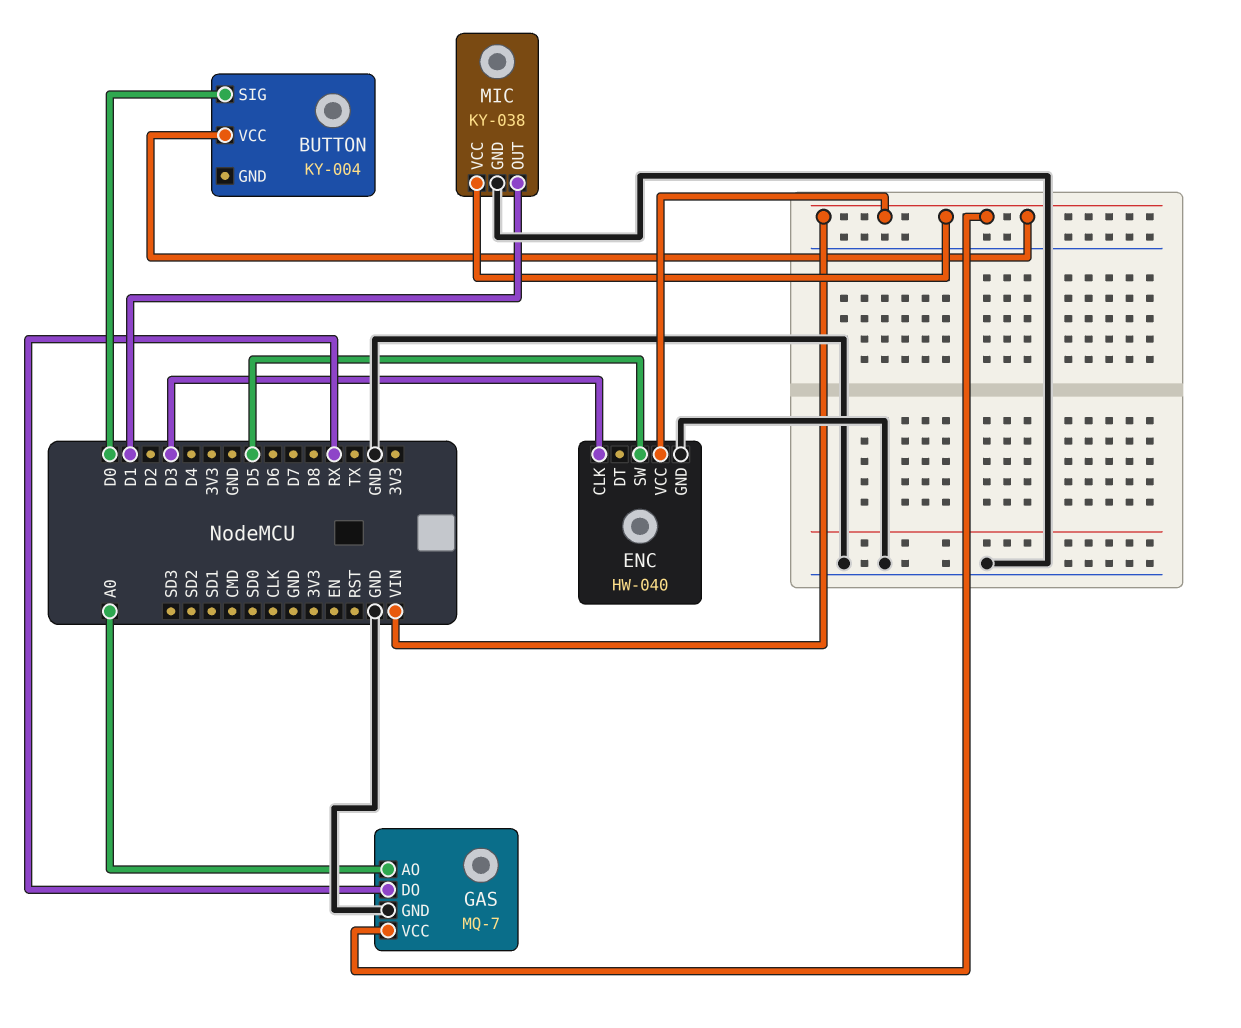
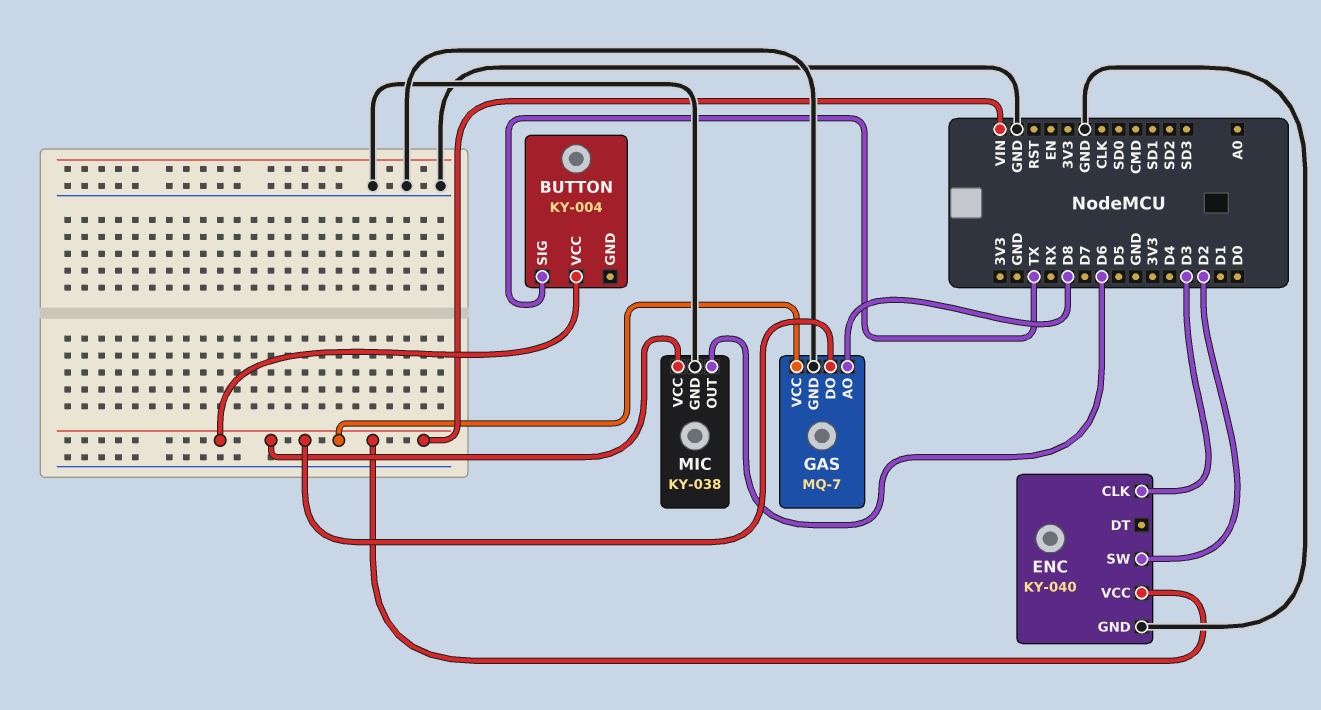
BUTTON pin SIG: D0 -> TX
ENC: HW-040 -> KY-040
ENC pin SW: D5 -> D2
GAS pin AO: A0 -> D8
GAS pin DO: RX -> VIN
MIC pin OUT: D1 -> D6

